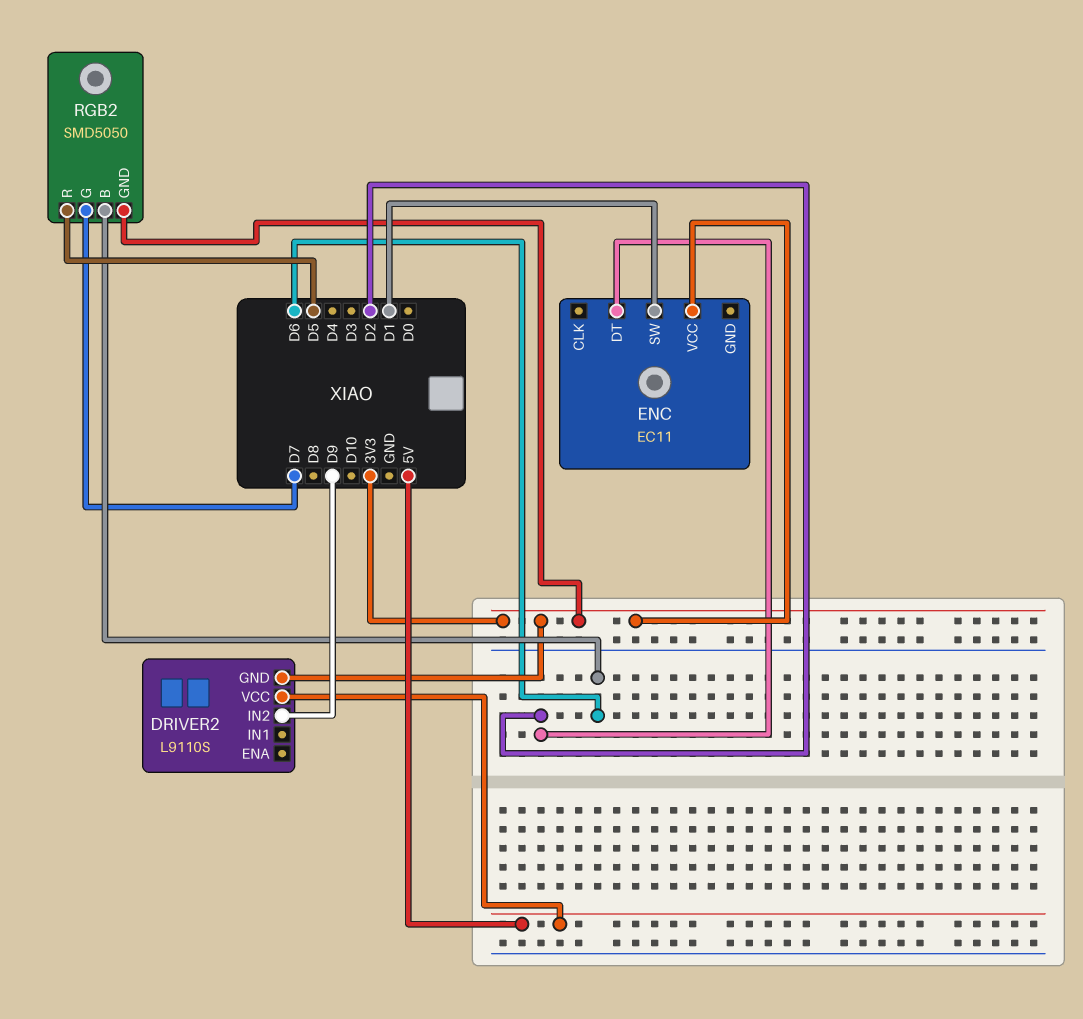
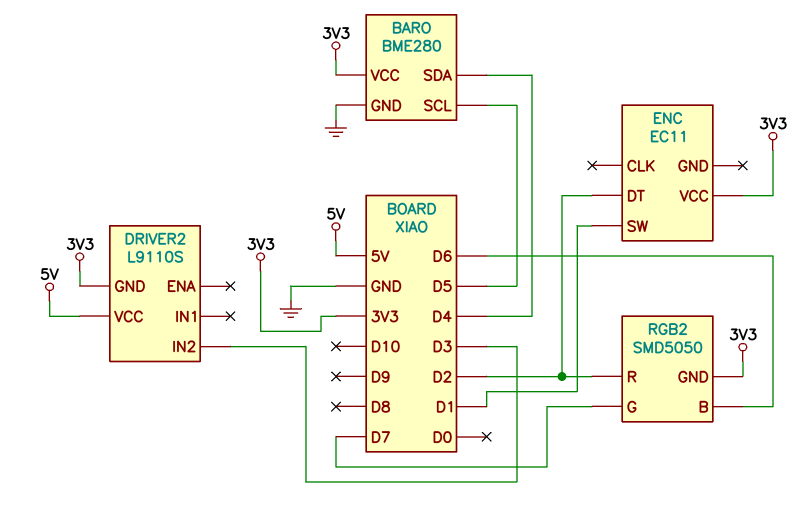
BARO: none -> BME280
BARO pin GND: none -> GND
BARO pin SCL: none -> D5
BARO pin SDA: none -> D4
BARO pin VCC: none -> 3V3
DRIVER2 pin IN2: D9 -> D3
RGB2 pin R: D5 -> D2

